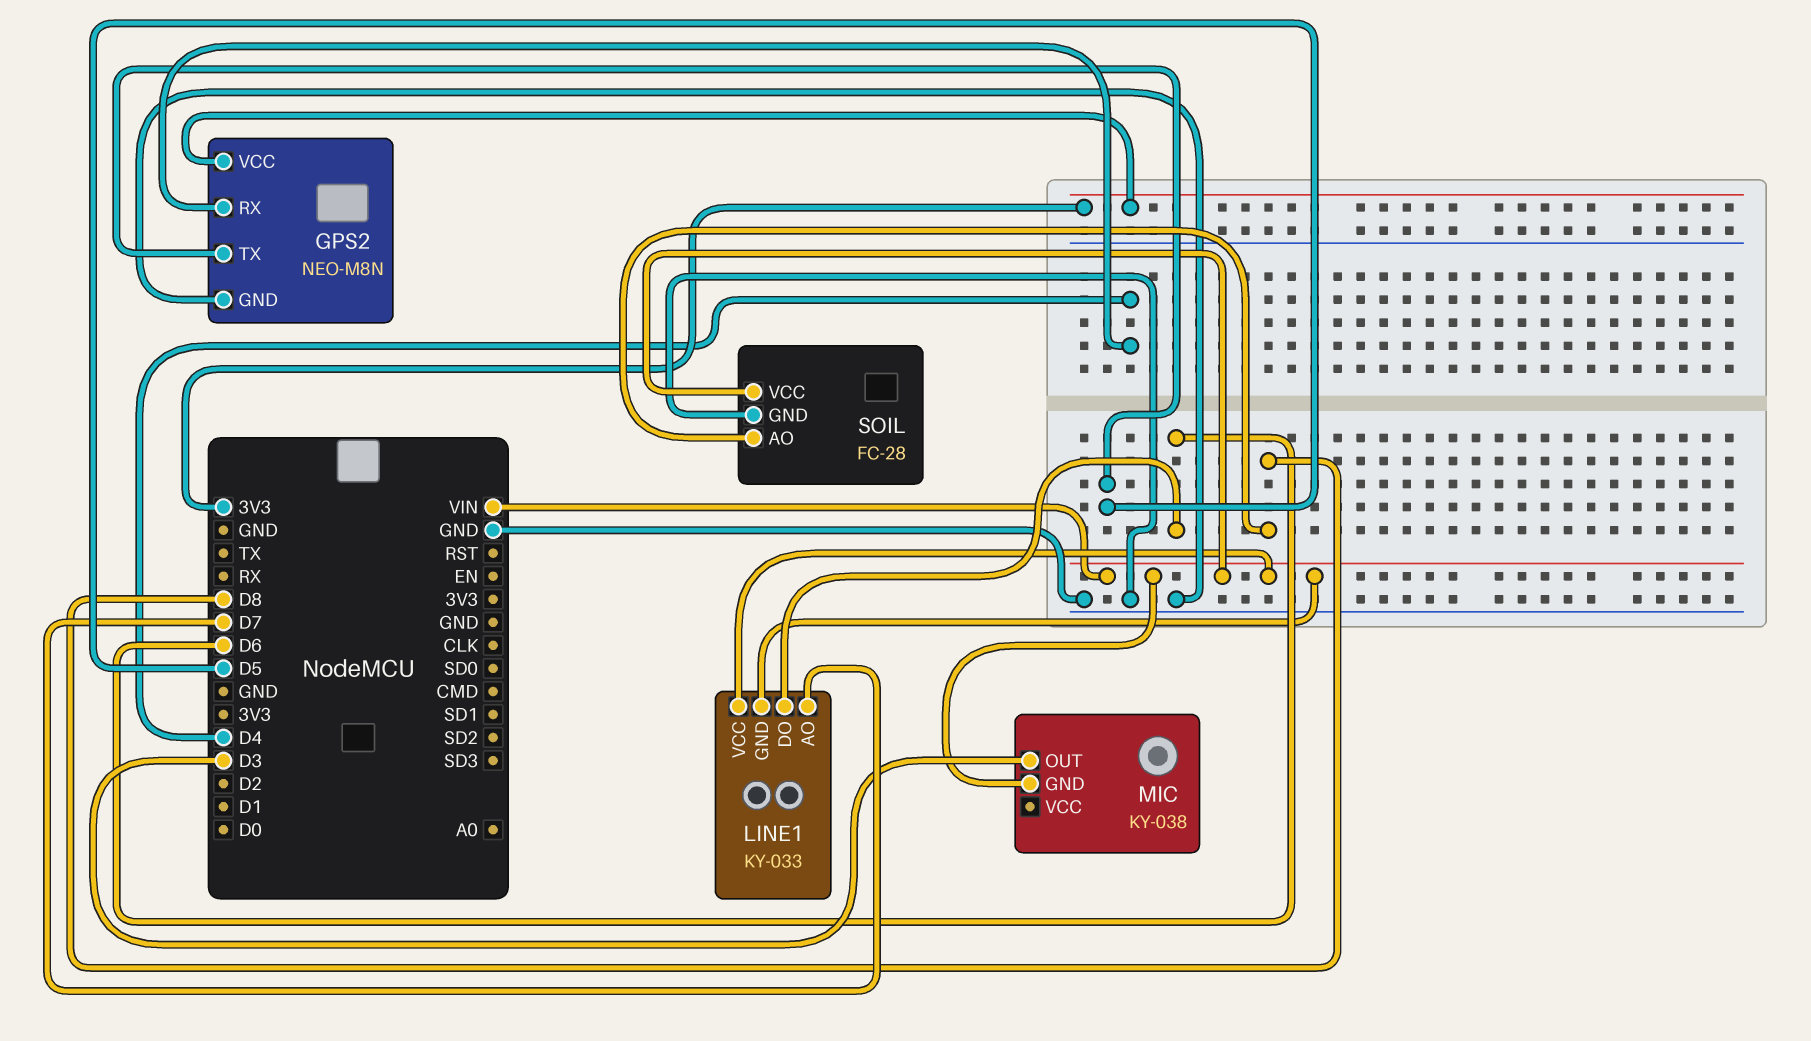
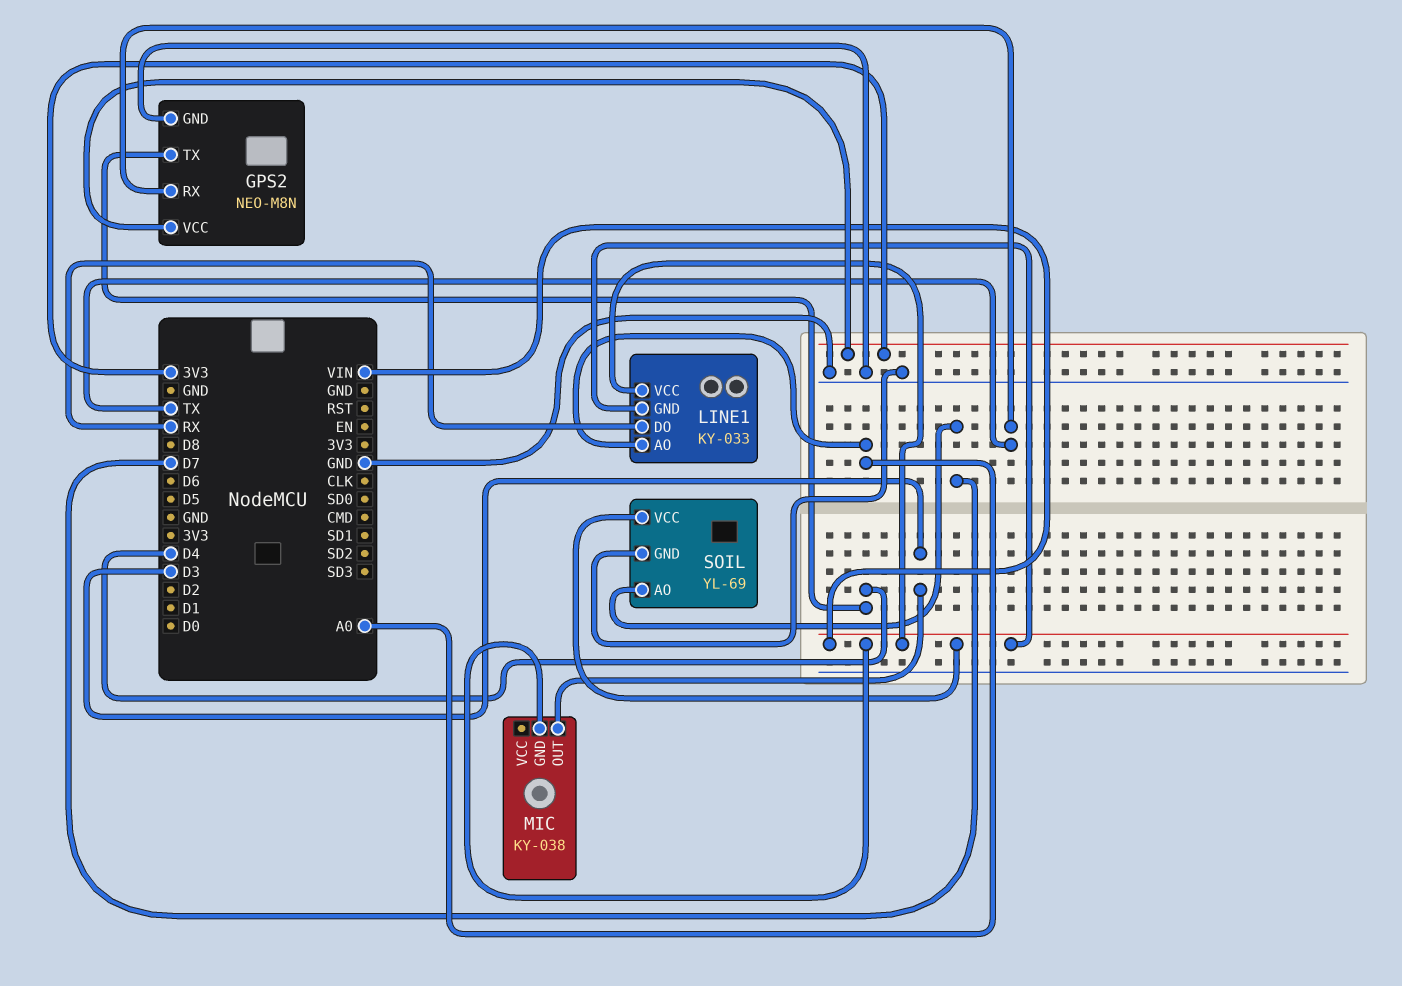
GPS2 pin RX: D4 -> TX
GPS2 pin TX: D5 -> D4
LINE1 pin AO: D7 -> A0
LINE1 pin DO: D6 -> RX
SOIL: FC-28 -> YL-69
SOIL pin AO: D8 -> D7

